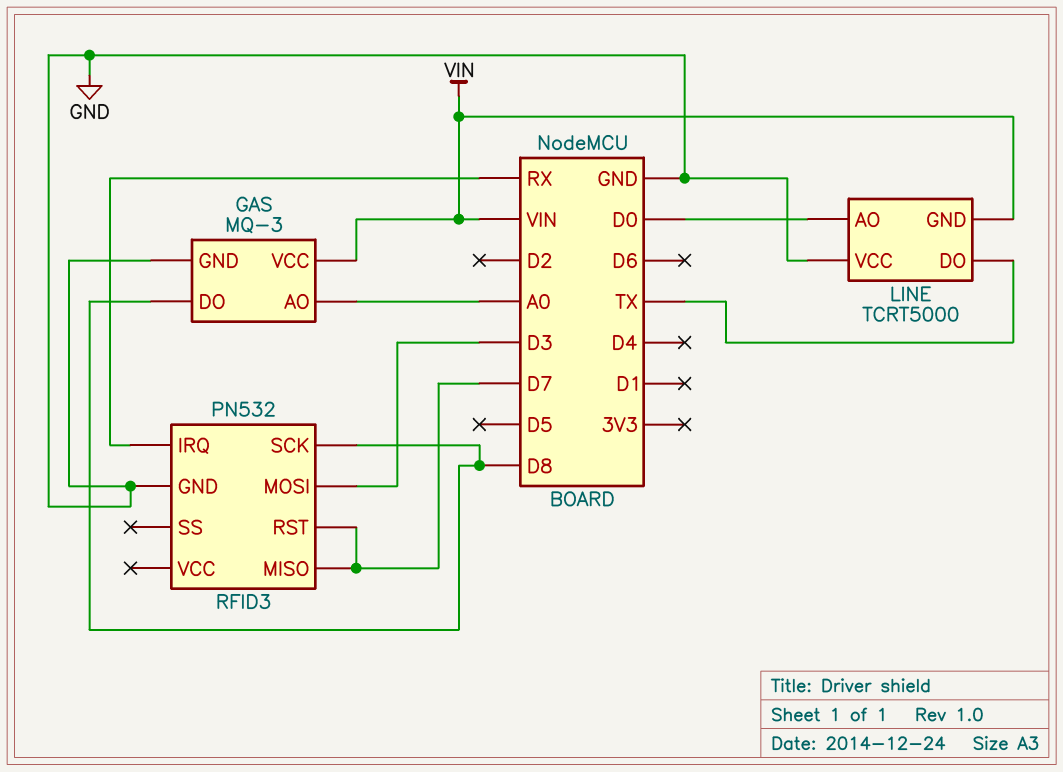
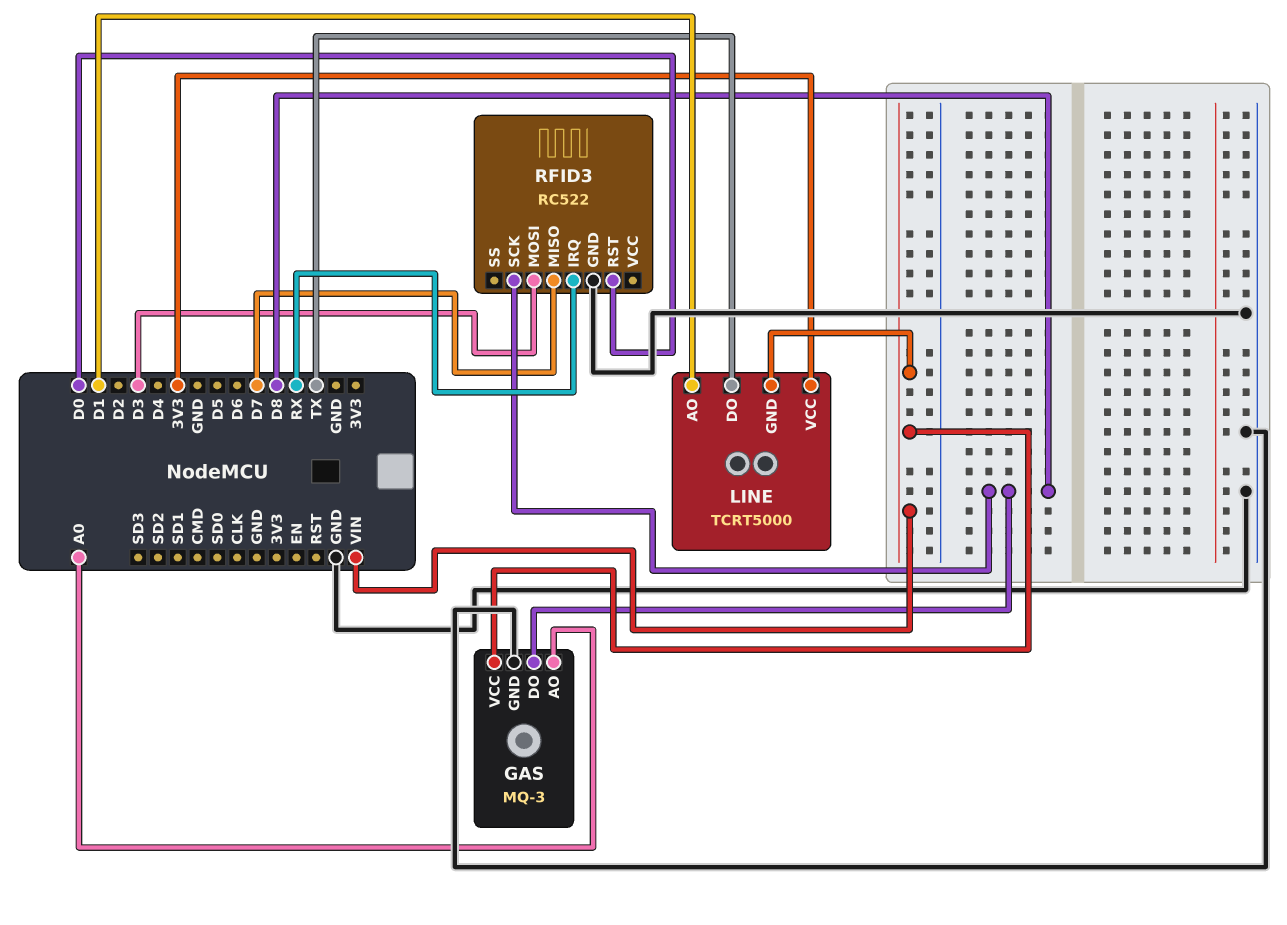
LINE pin AO: D0 -> D1
LINE pin VCC: GND -> 3V3
RFID3: PN532 -> RC522
RFID3 pin RST: D7 -> D0

